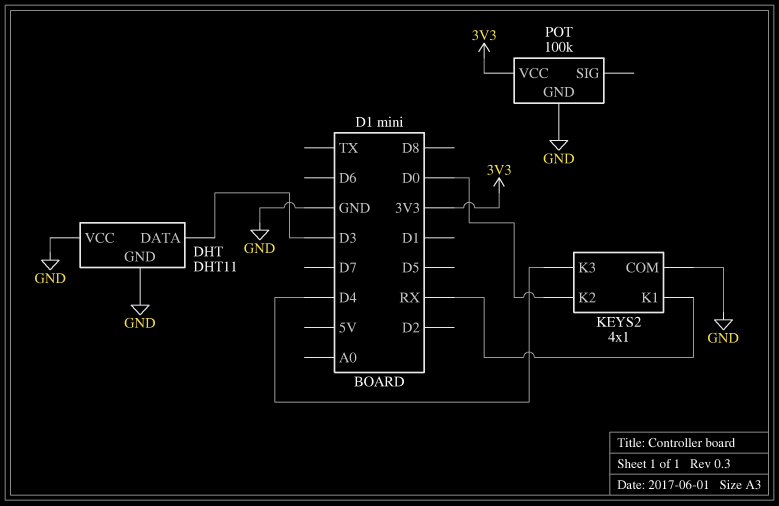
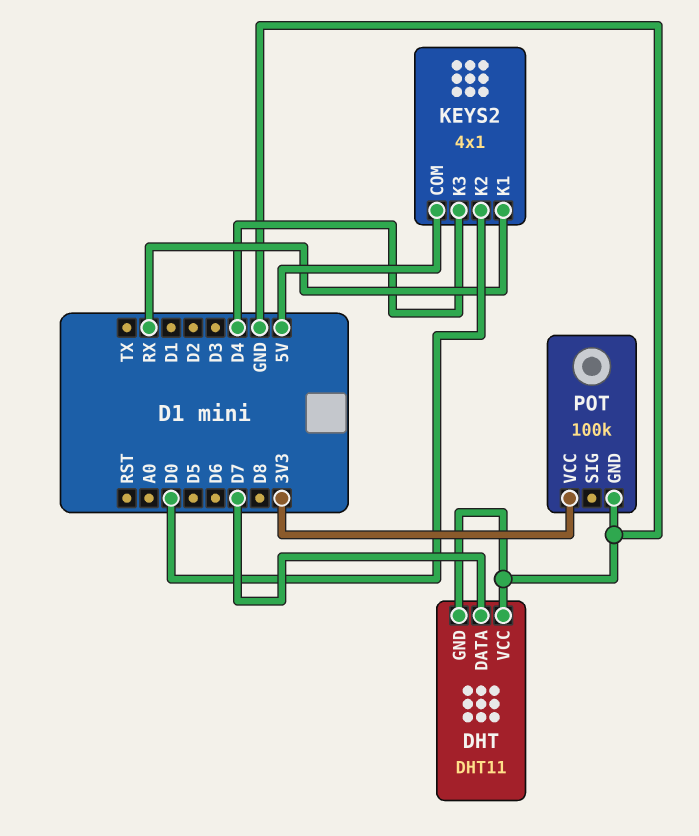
DHT pin DATA: D3 -> D7
KEYS2 pin COM: GND -> 5V

